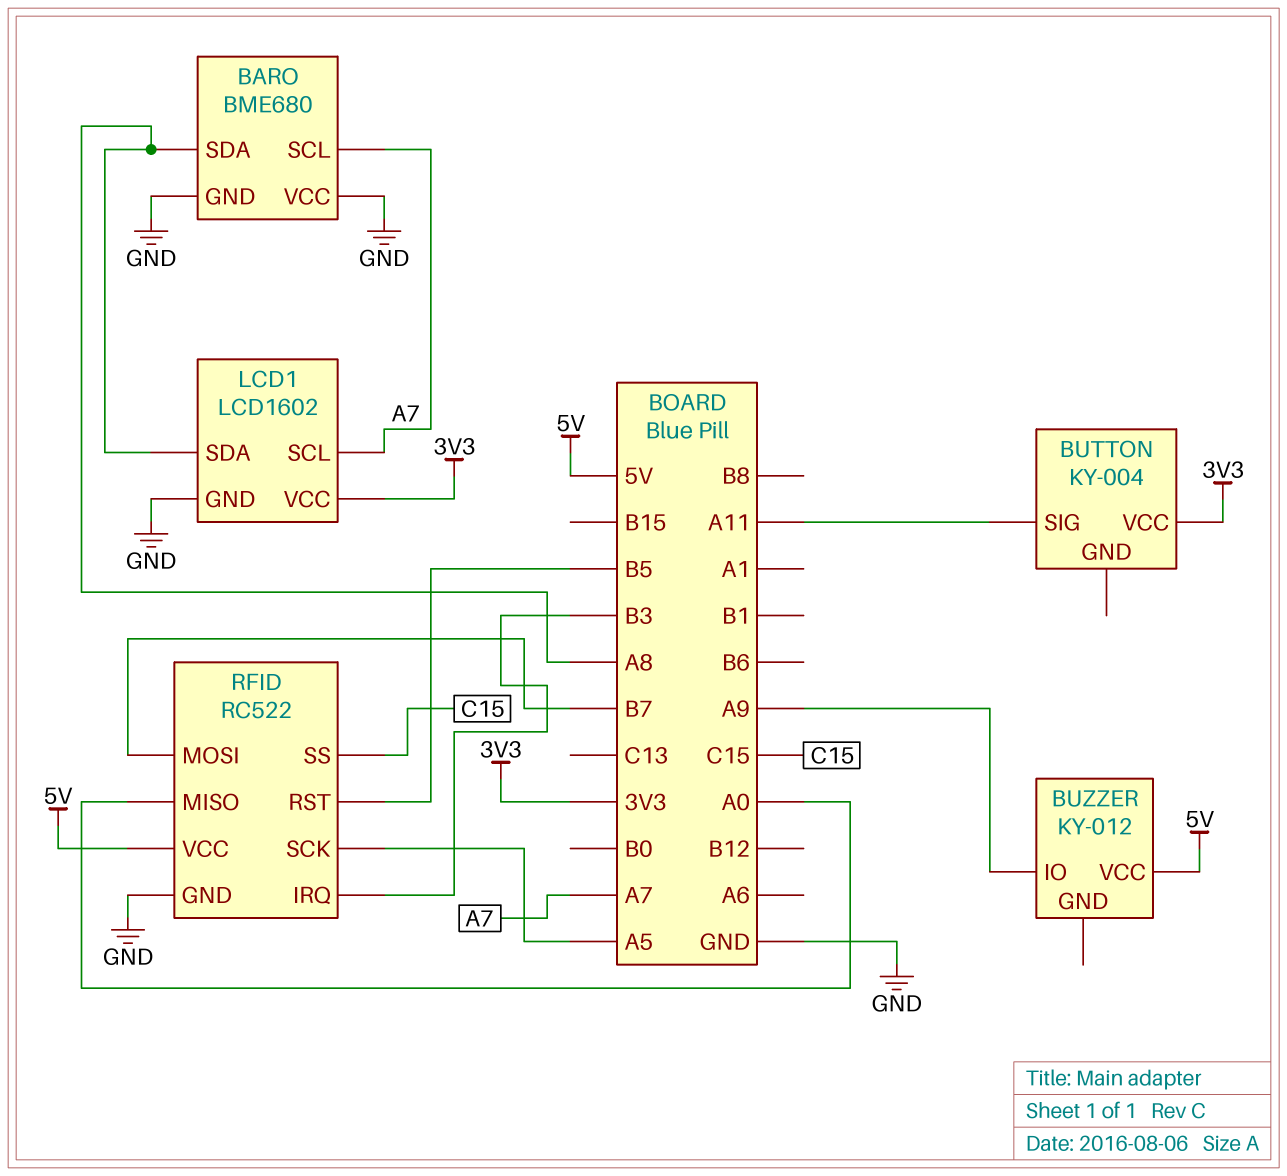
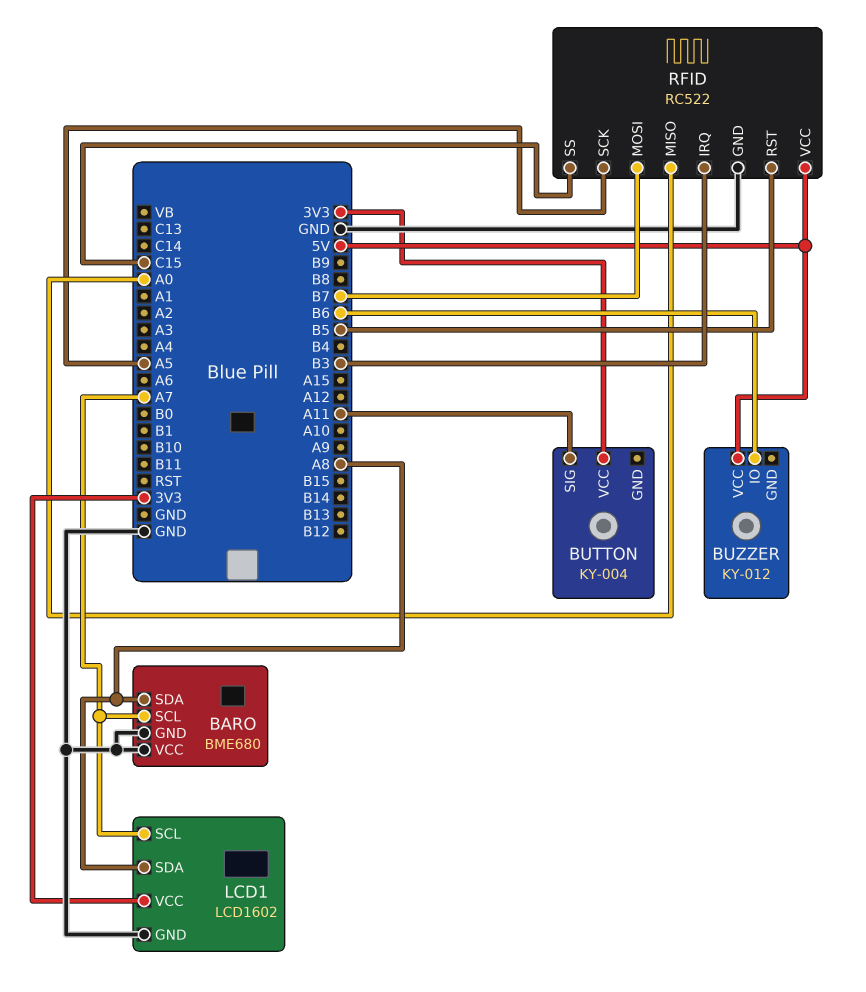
BUZZER pin IO: A9 -> B6

